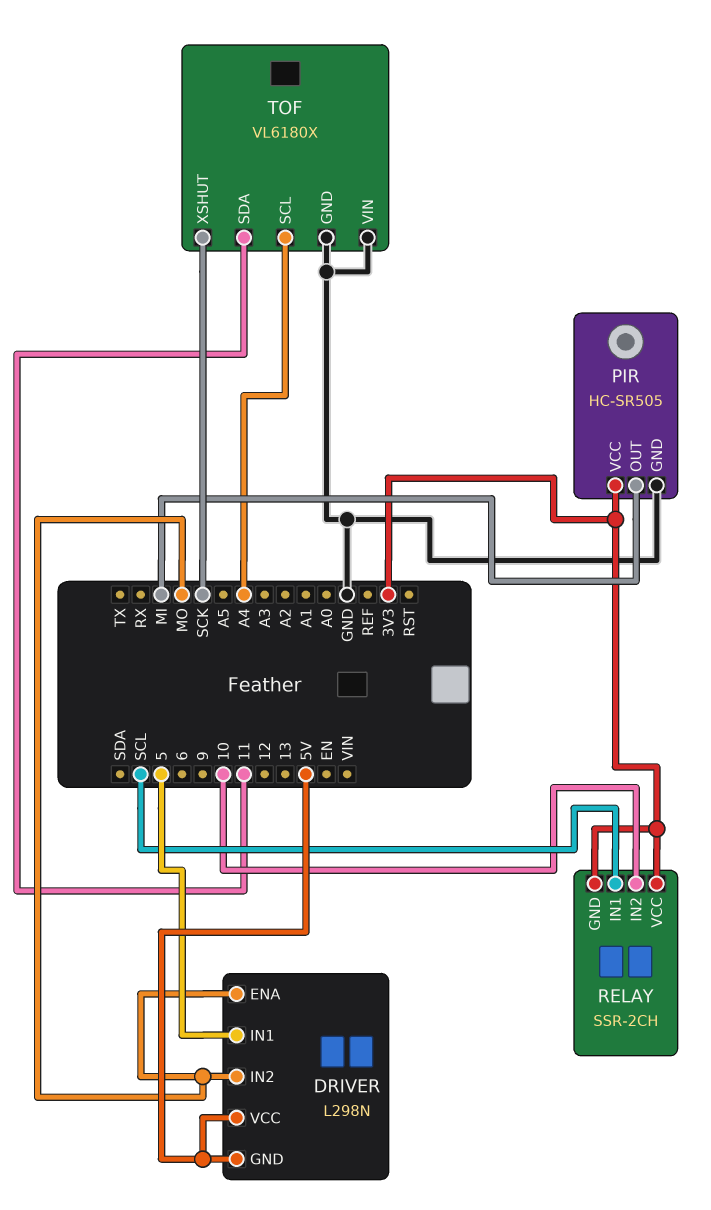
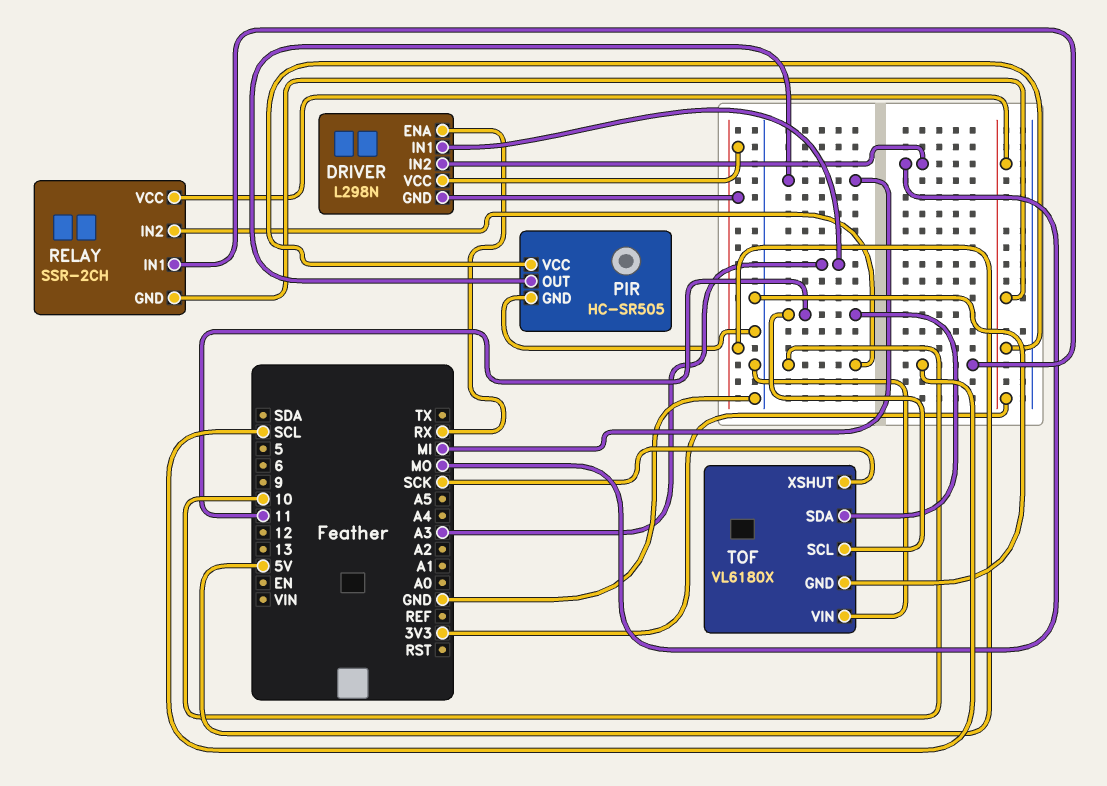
DRIVER pin ENA: MO -> RX
DRIVER pin IN1: 5 -> A3
TOF pin SCL: A4 -> 11

